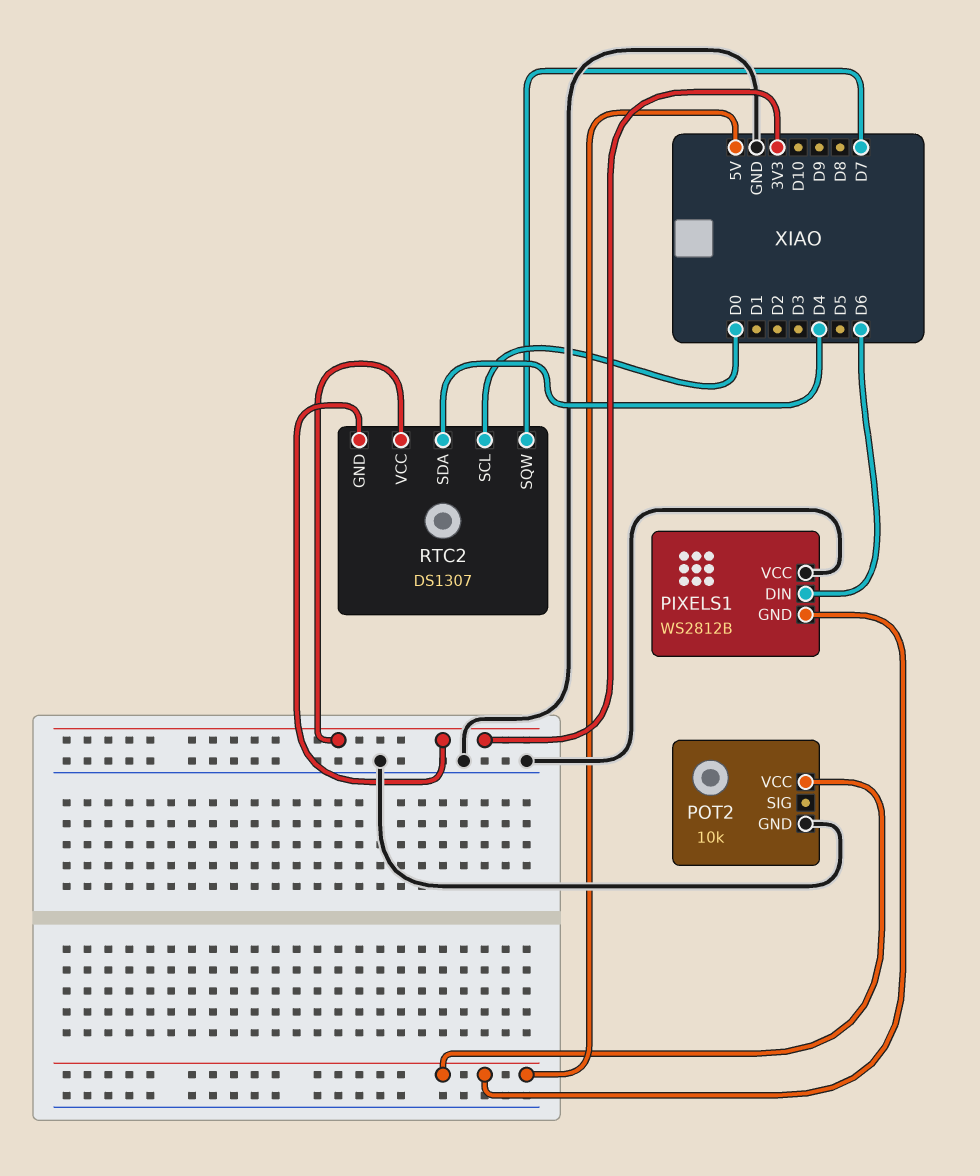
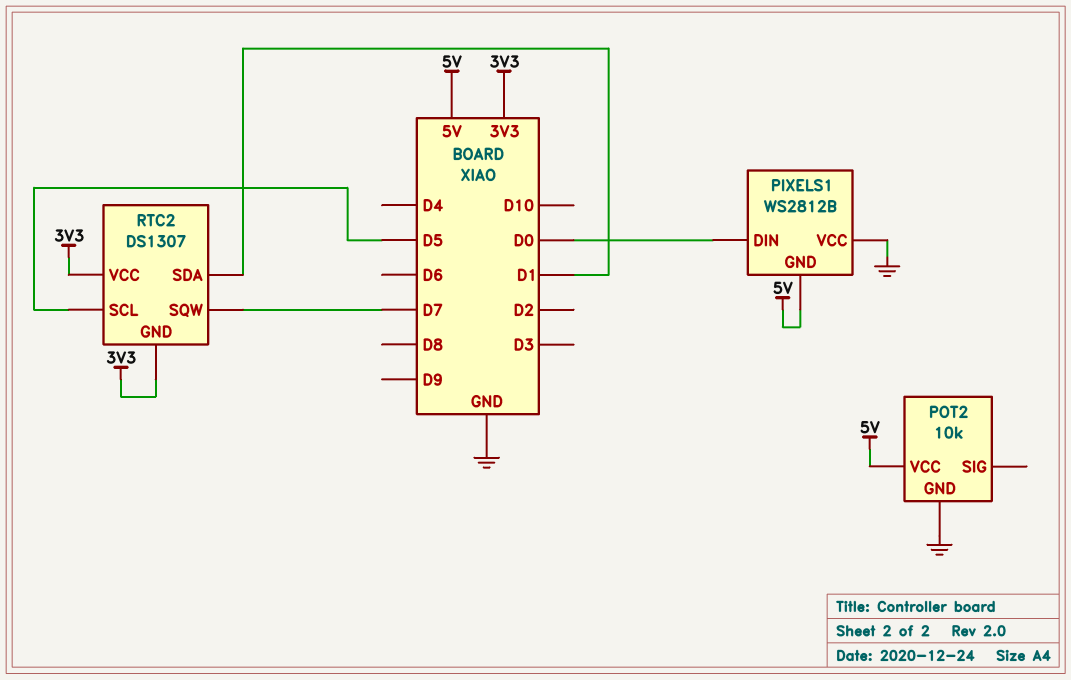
PIXELS1 pin DIN: D6 -> D0
RTC2 pin SCL: D0 -> D5
RTC2 pin SDA: D4 -> D1

